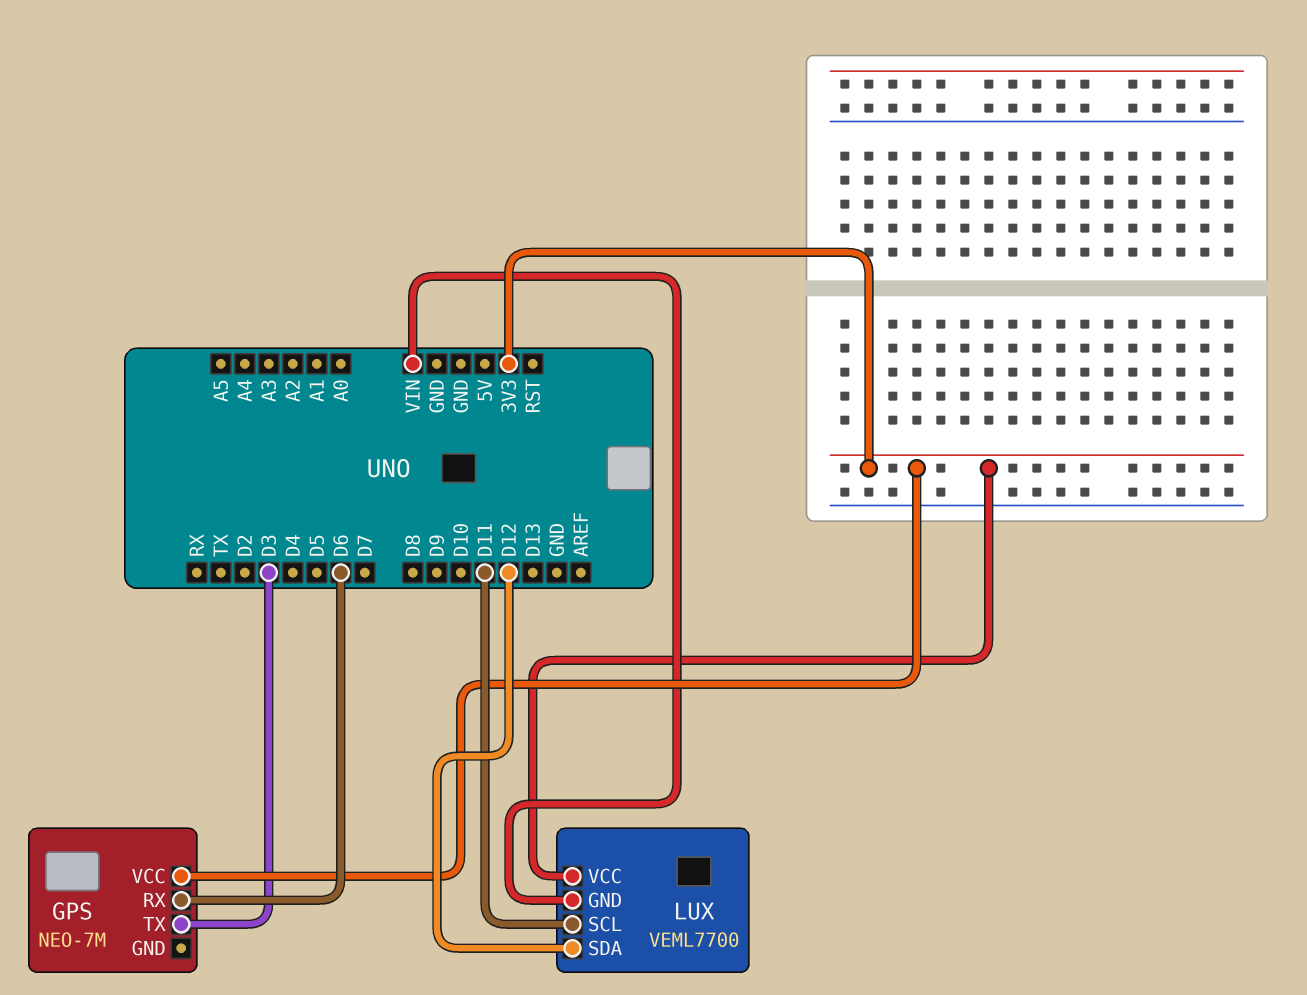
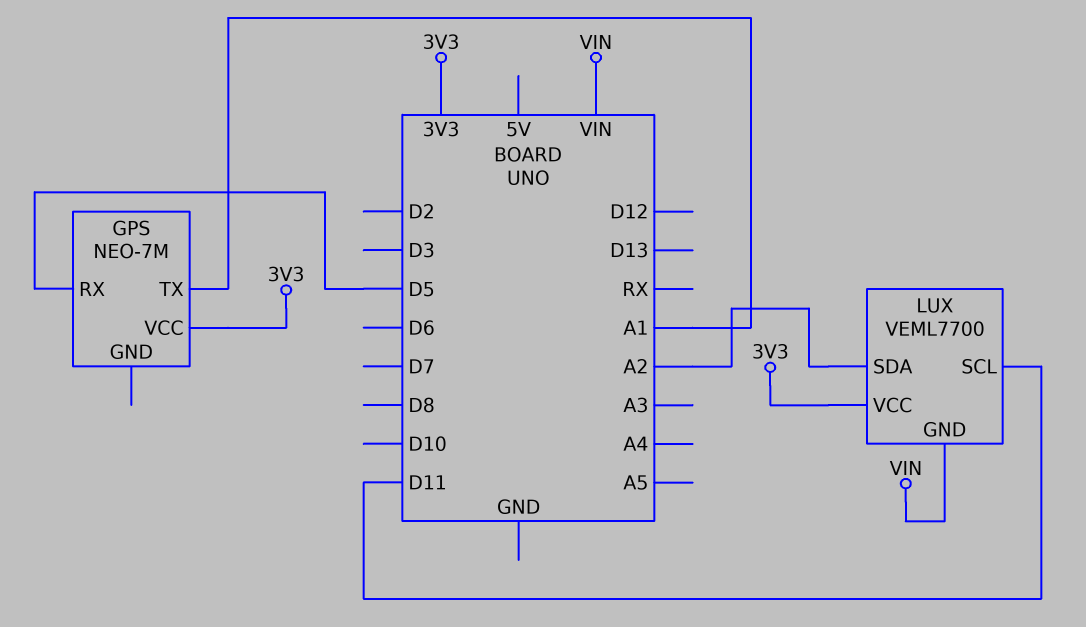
GPS pin RX: D6 -> D5
GPS pin TX: D3 -> A1
LUX pin SDA: D12 -> A2

